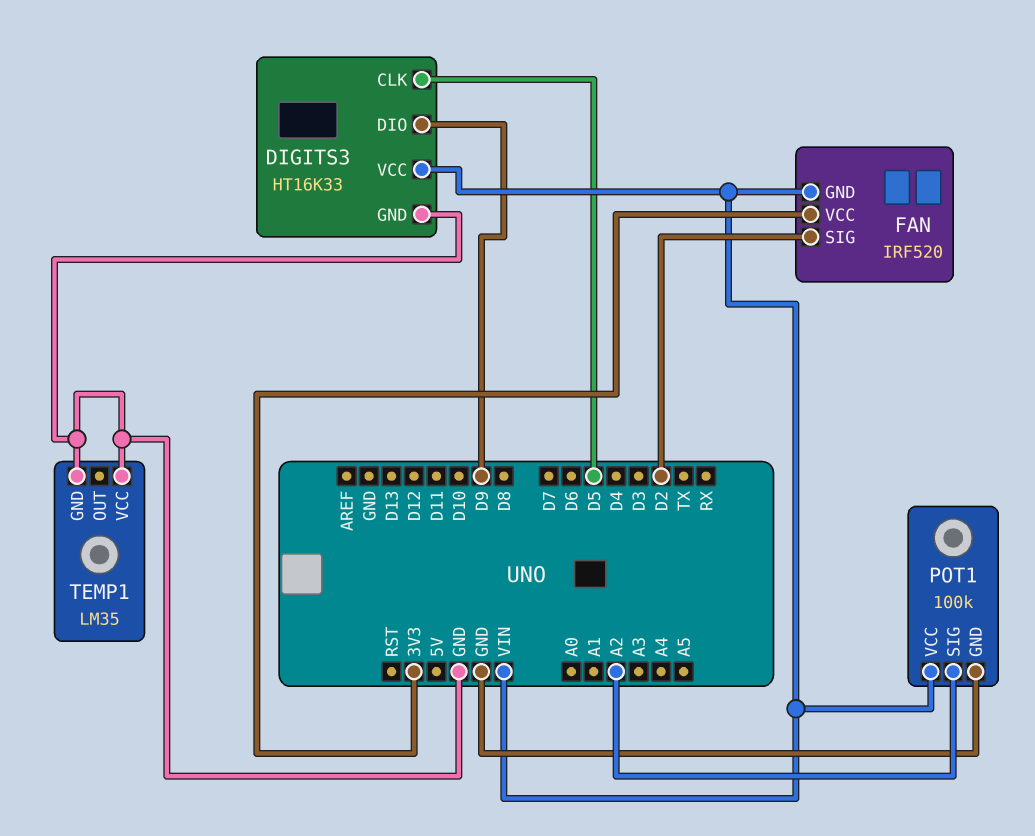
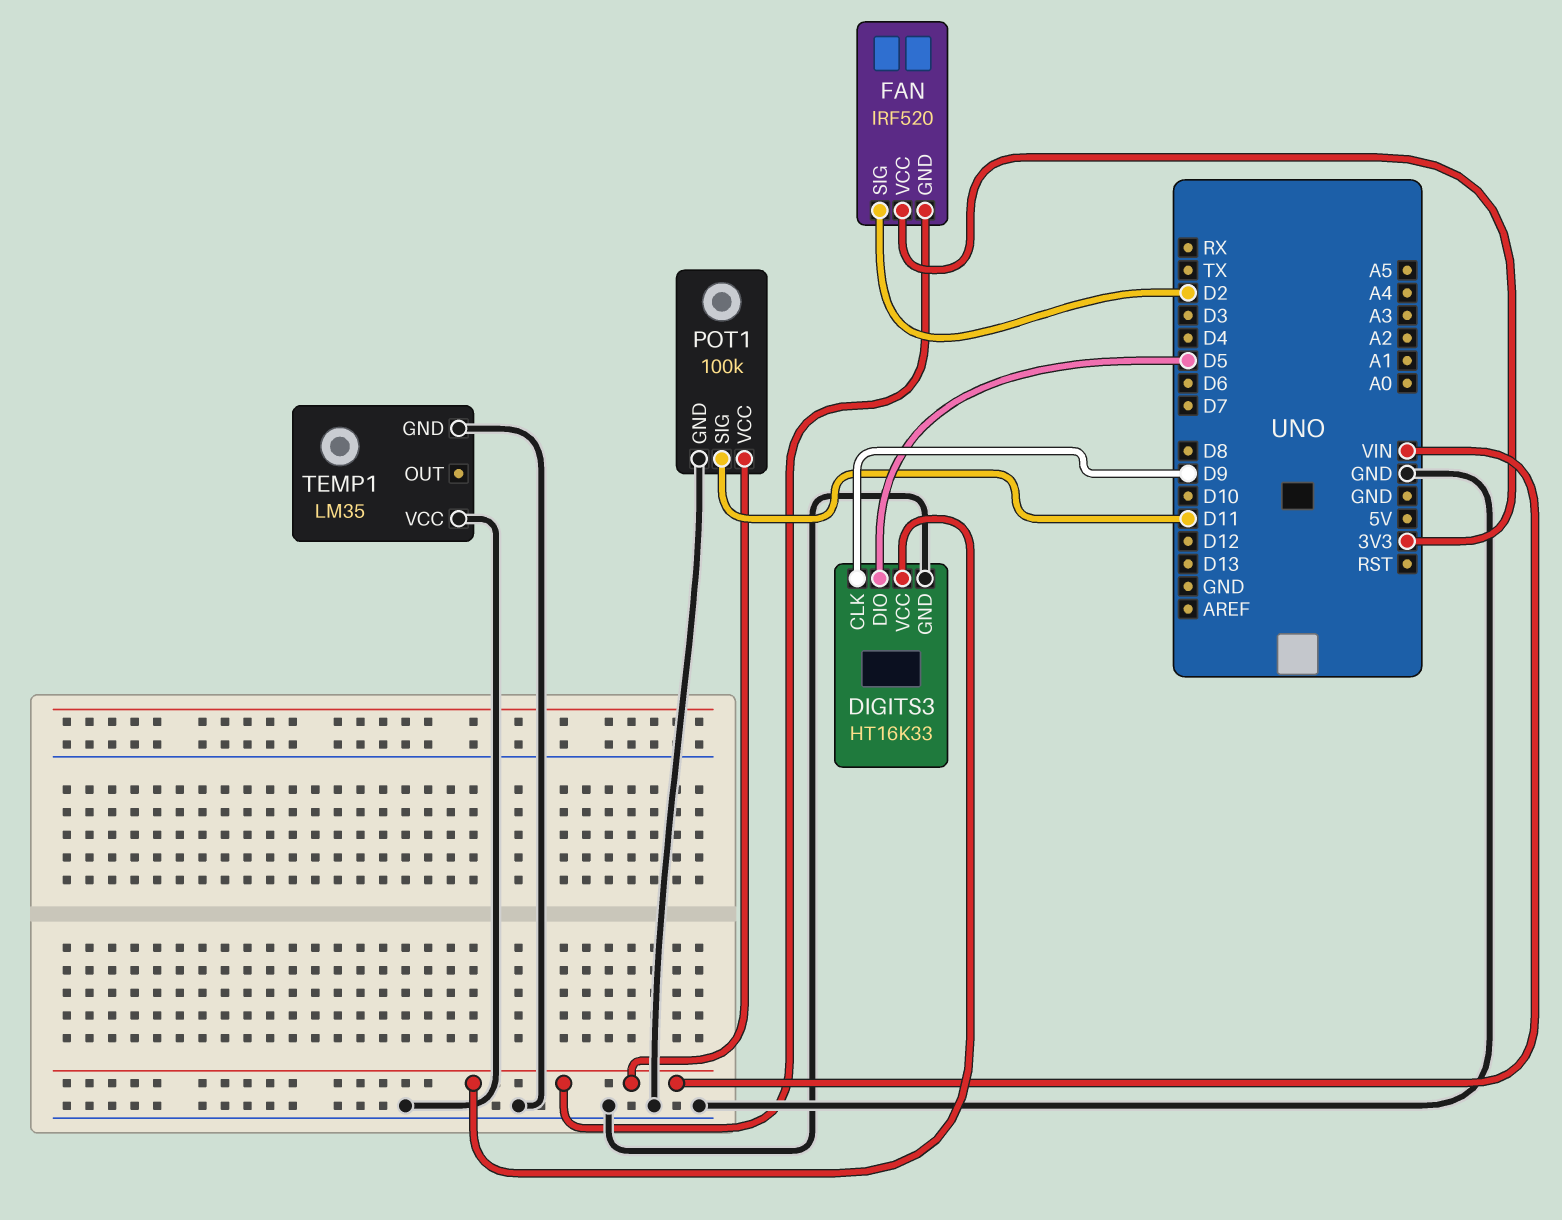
DIGITS3 pin CLK: D5 -> D9
DIGITS3 pin DIO: D9 -> D5
POT1 pin SIG: A2 -> D11

